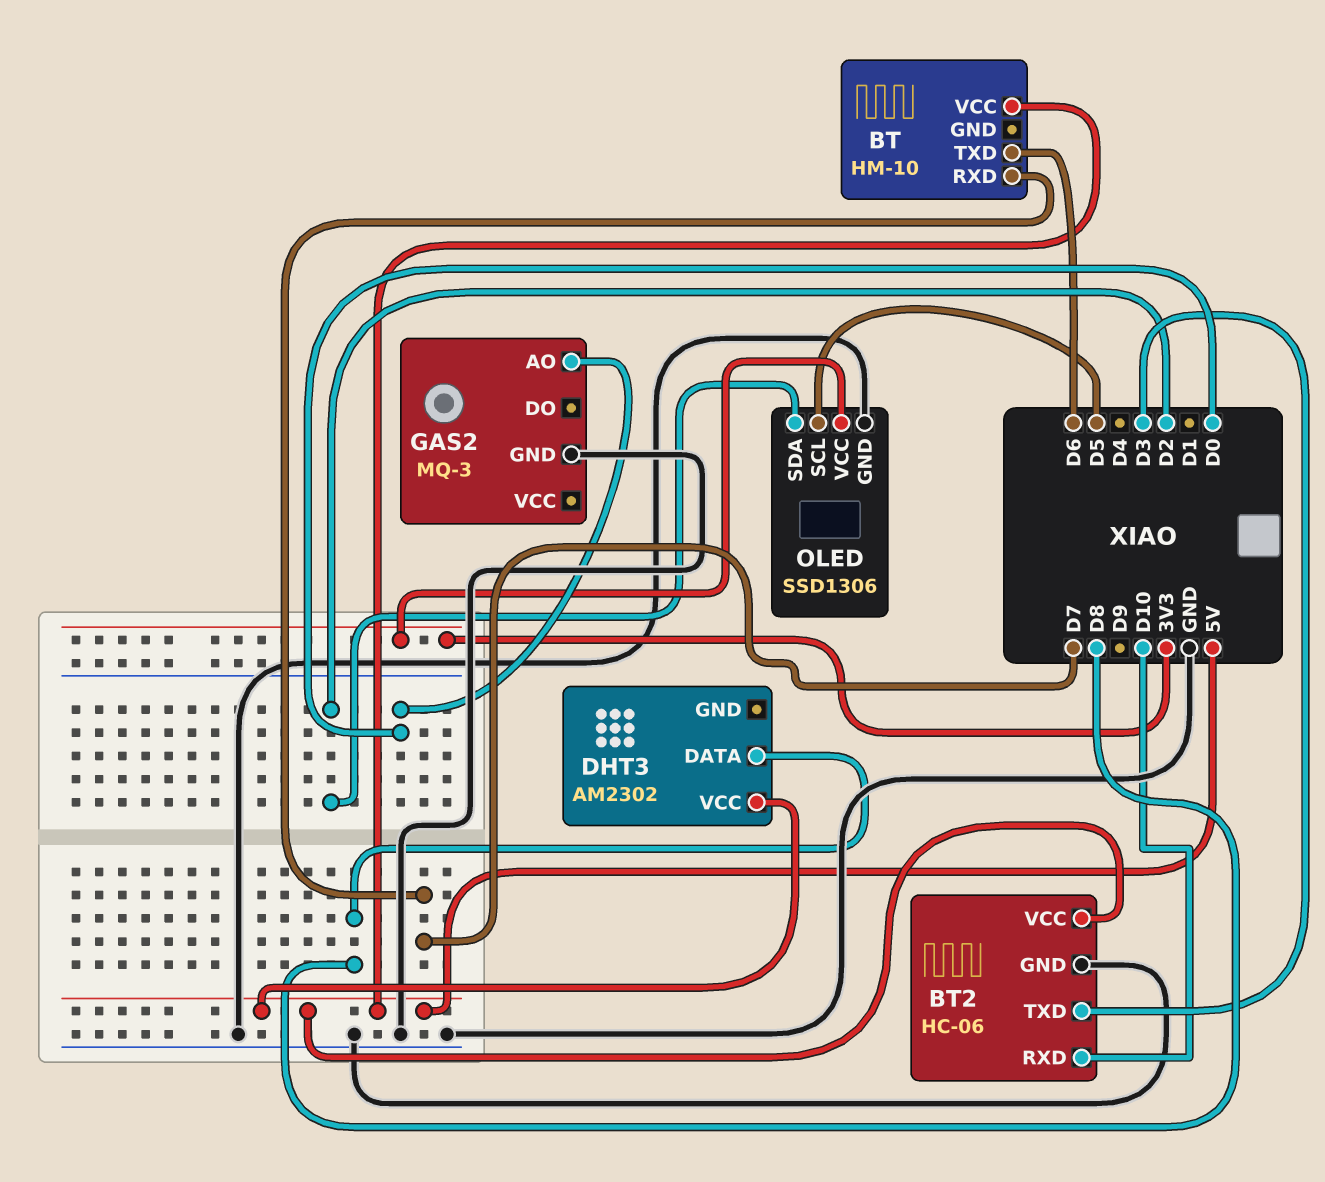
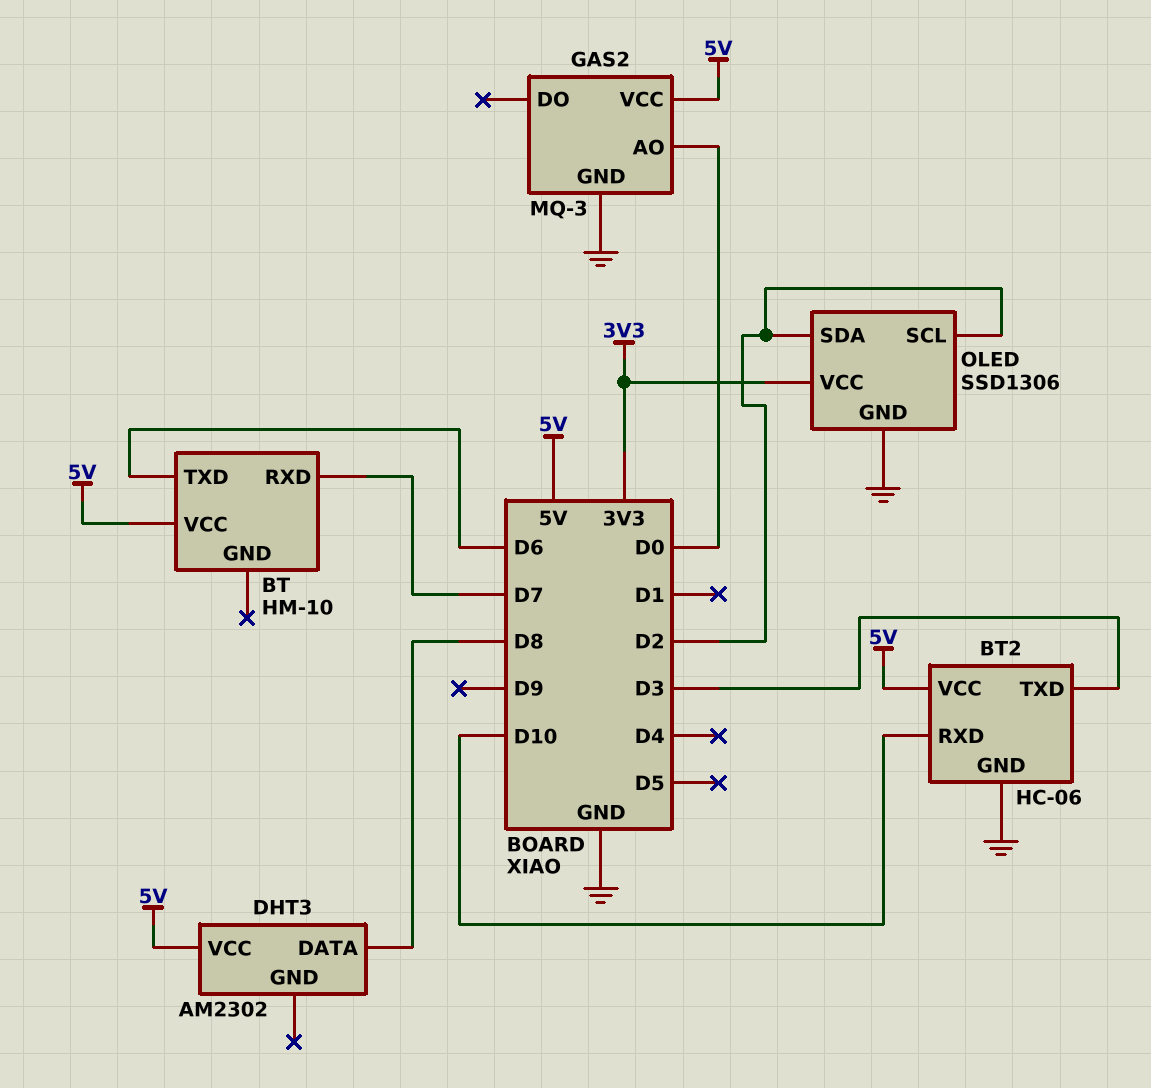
GAS2 pin VCC: none -> 5V
OLED pin SCL: D5 -> D2

